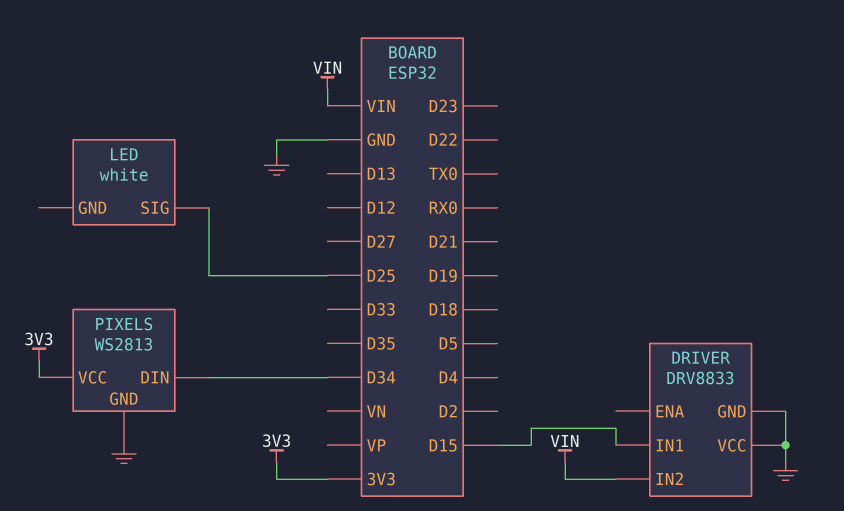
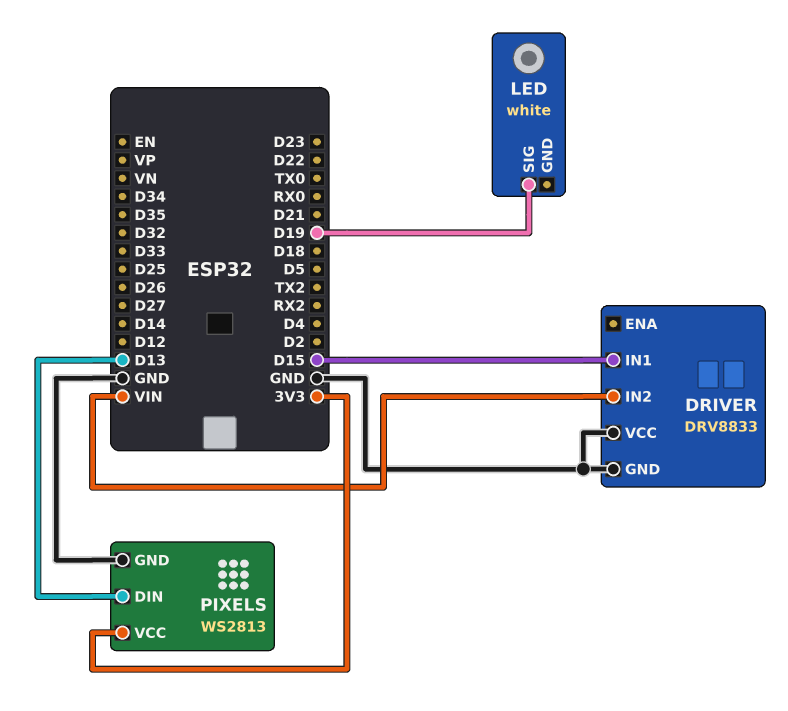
LED pin SIG: D25 -> D19
PIXELS pin DIN: D34 -> D13

